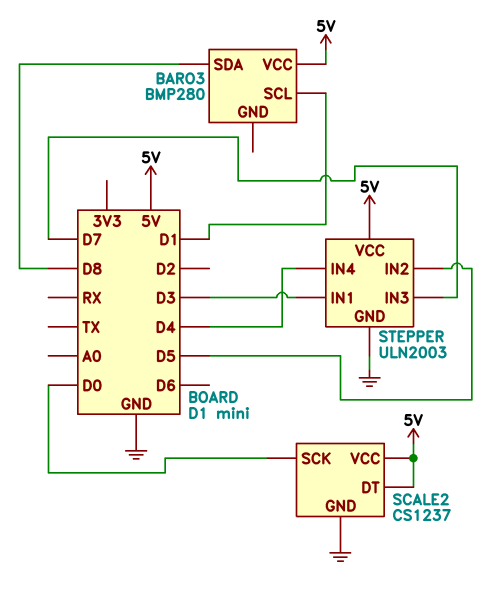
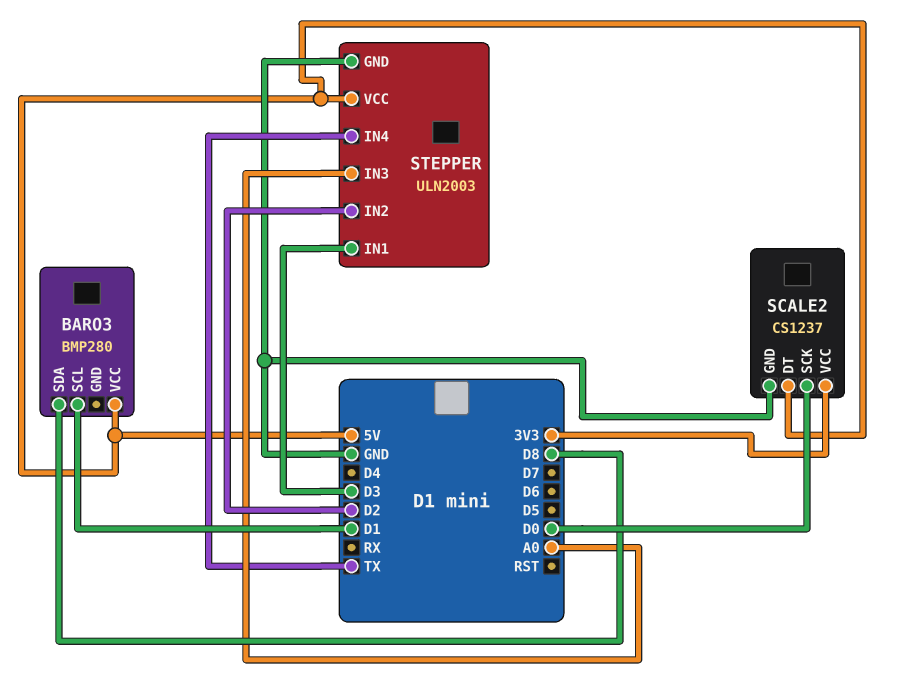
SCALE2 pin VCC: 5V -> 3V3
STEPPER pin IN2: D5 -> D2
STEPPER pin IN3: D7 -> A0
STEPPER pin IN4: D4 -> TX

